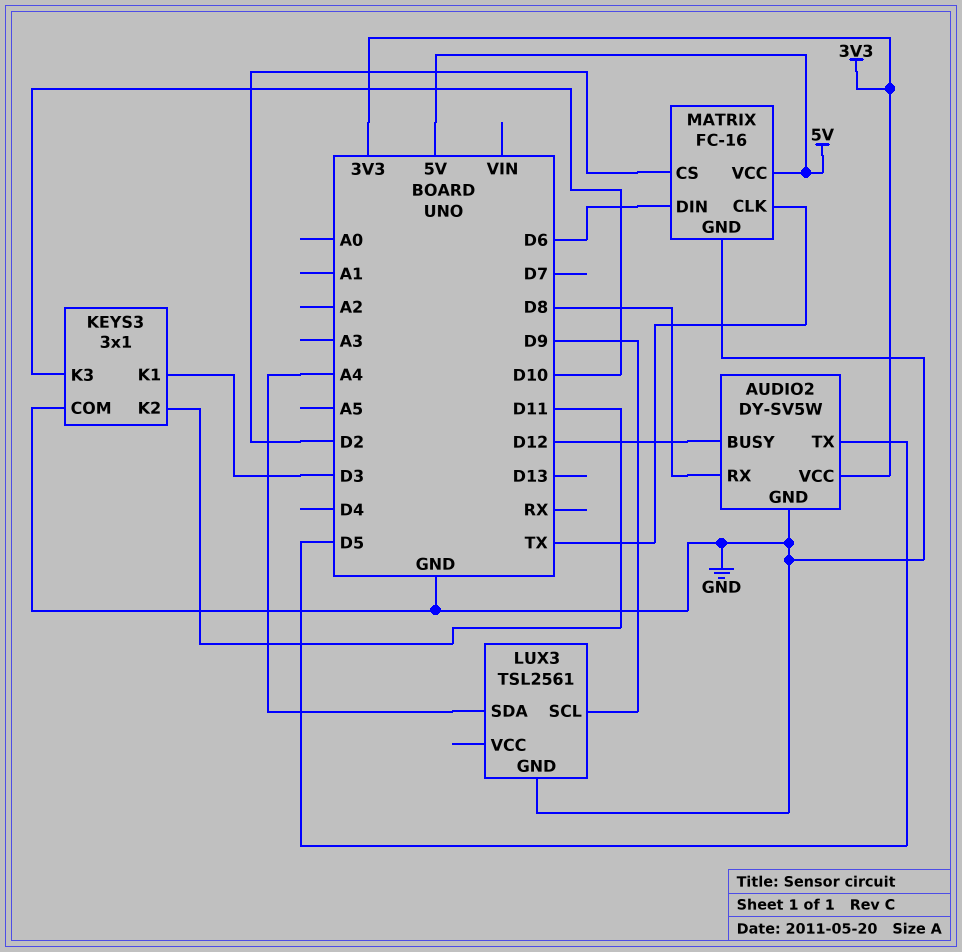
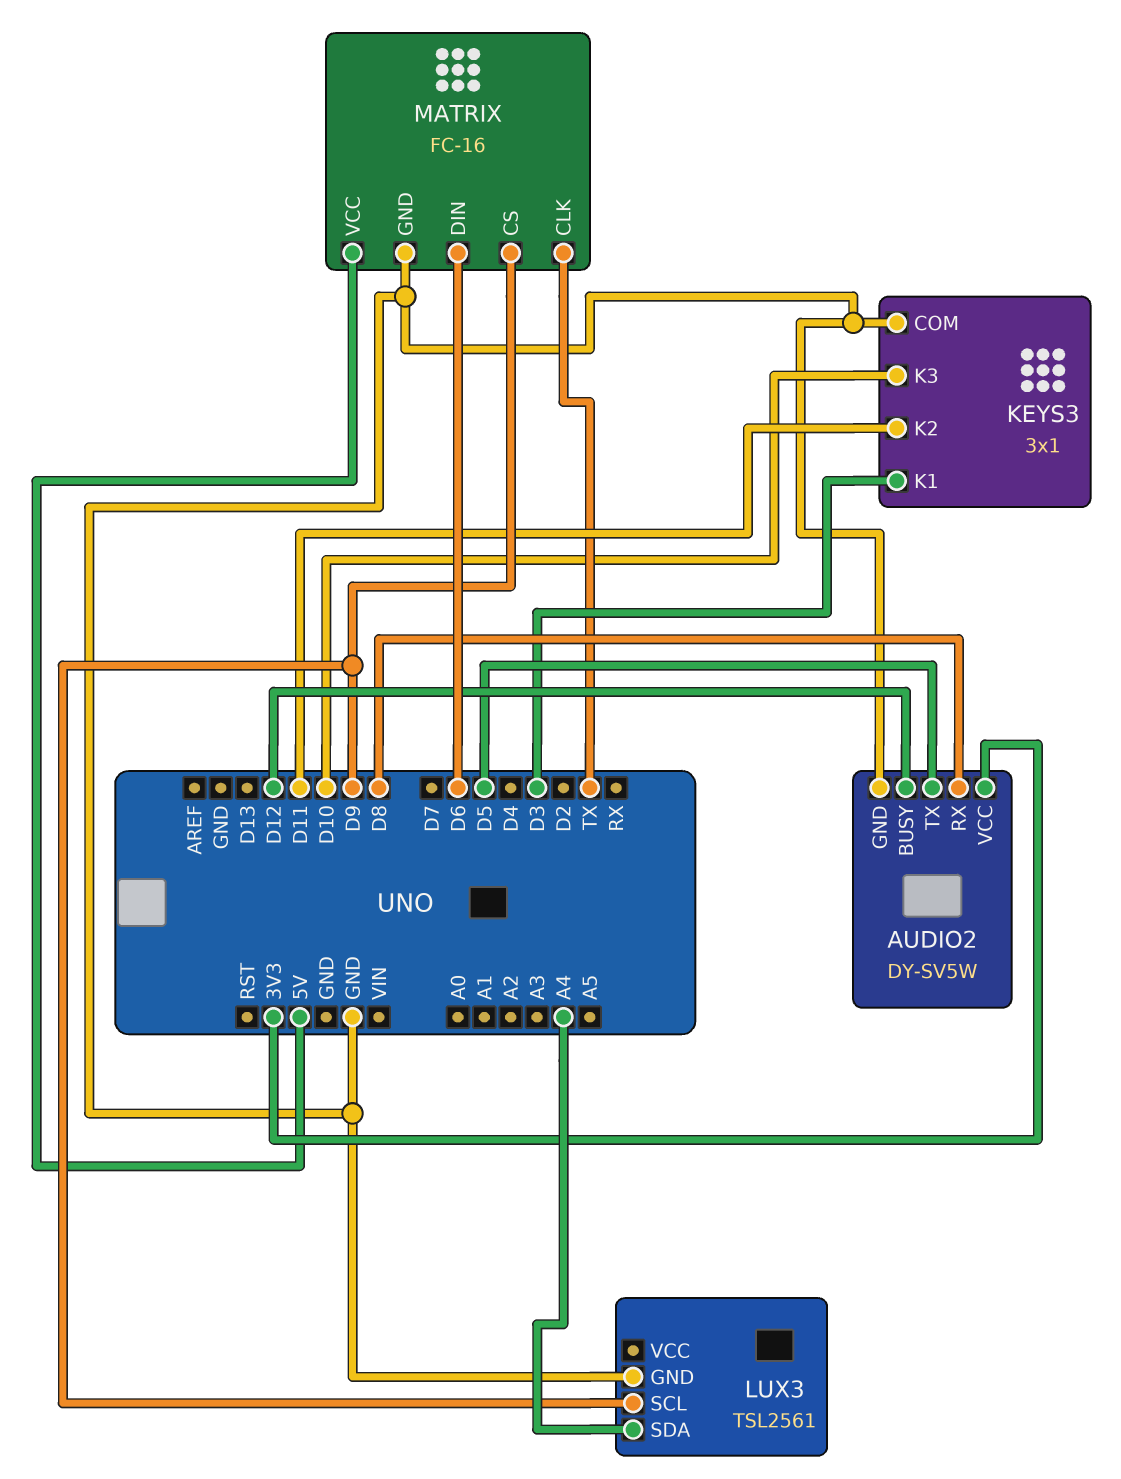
MATRIX pin CS: D2 -> D9

